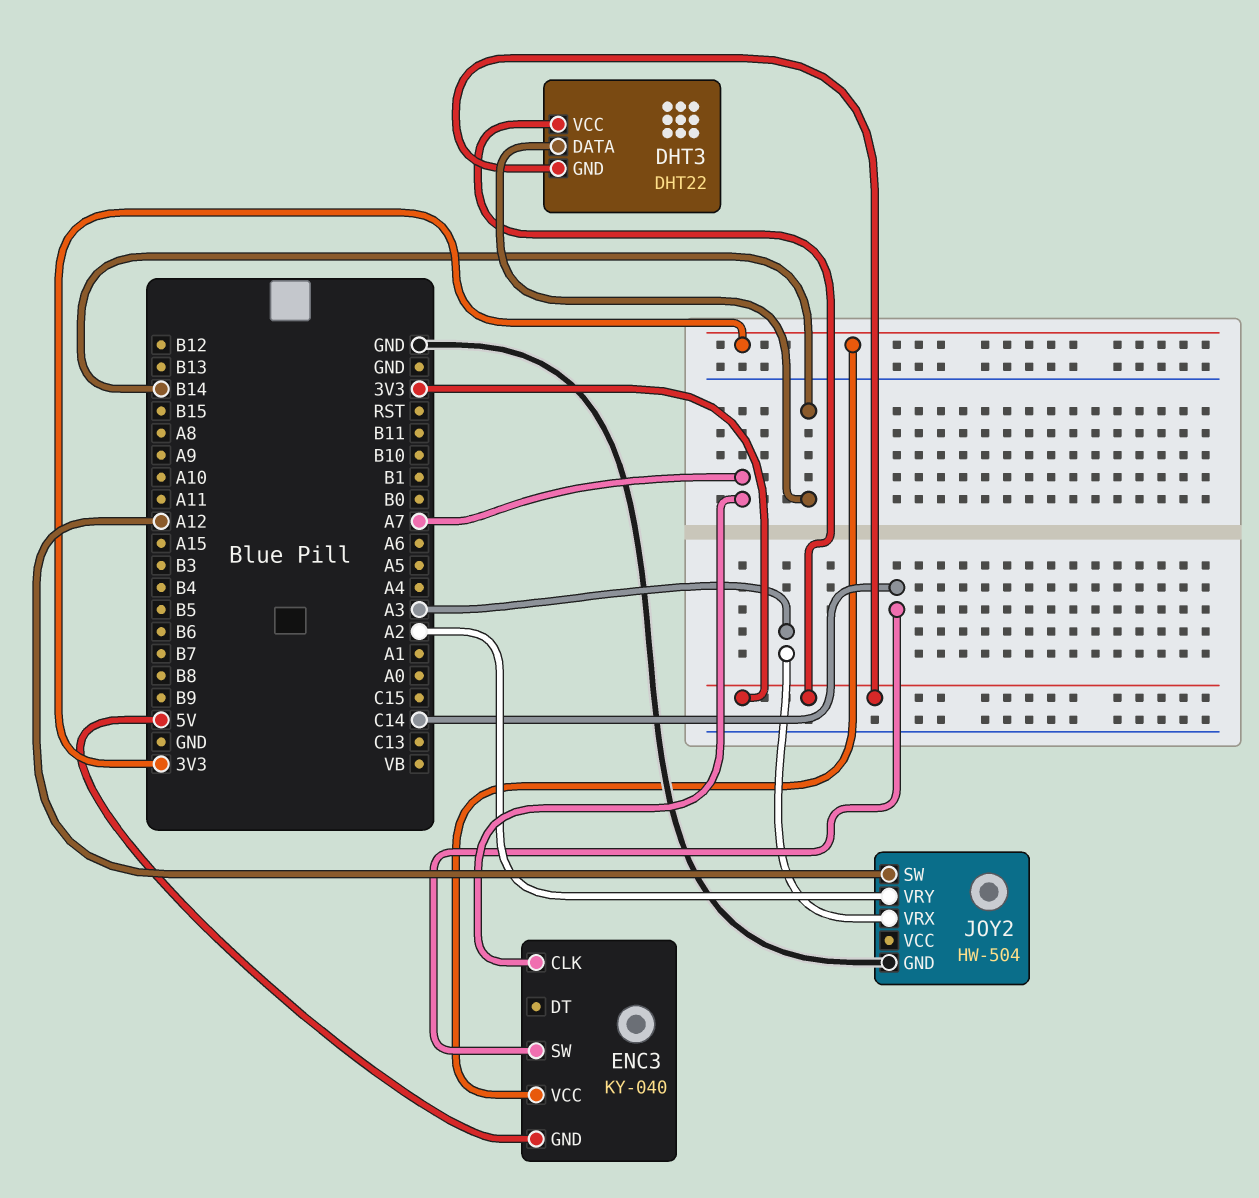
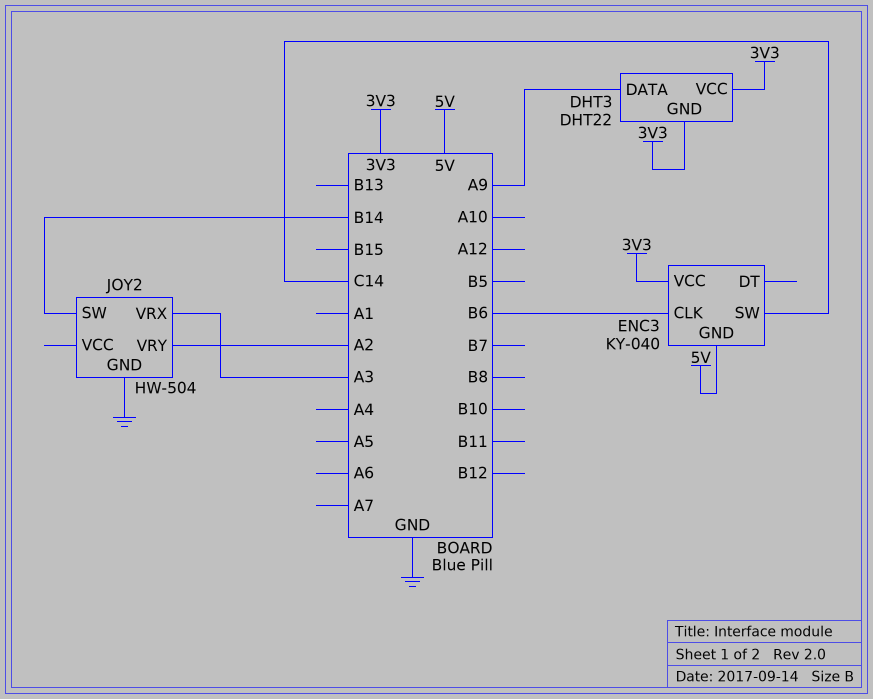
DHT3 pin DATA: B14 -> A9
ENC3 pin CLK: A7 -> B6
JOY2 pin SW: A12 -> B14

